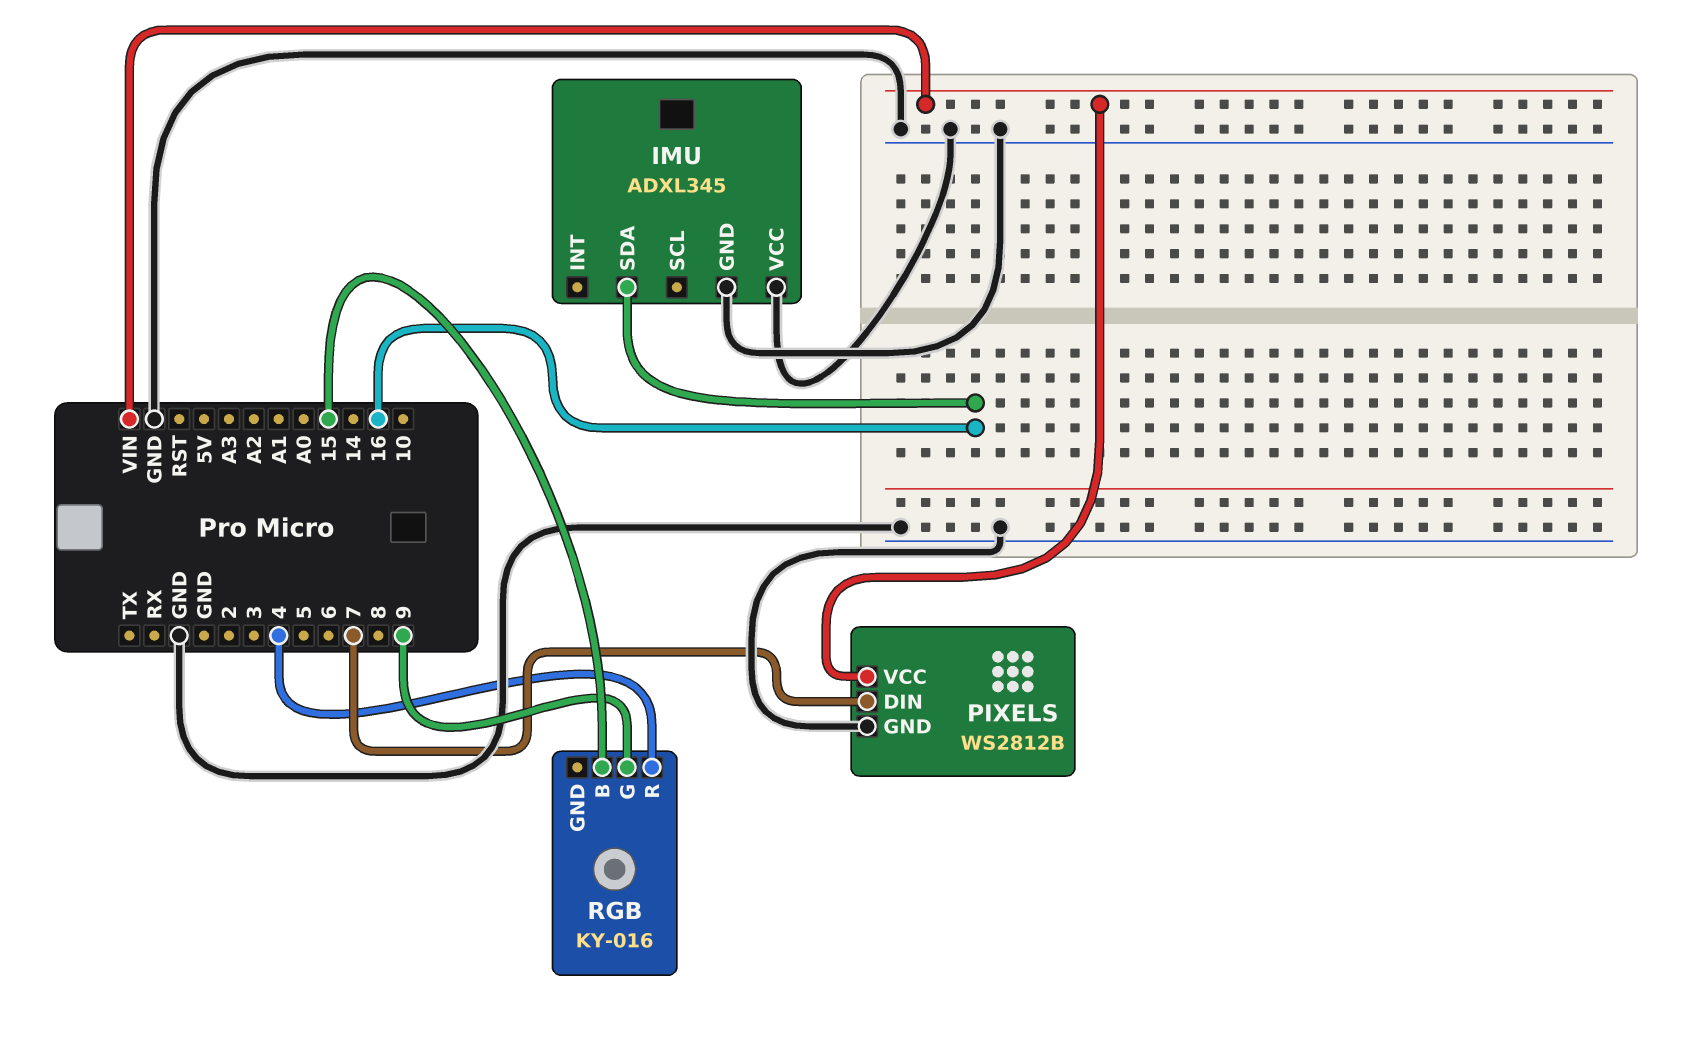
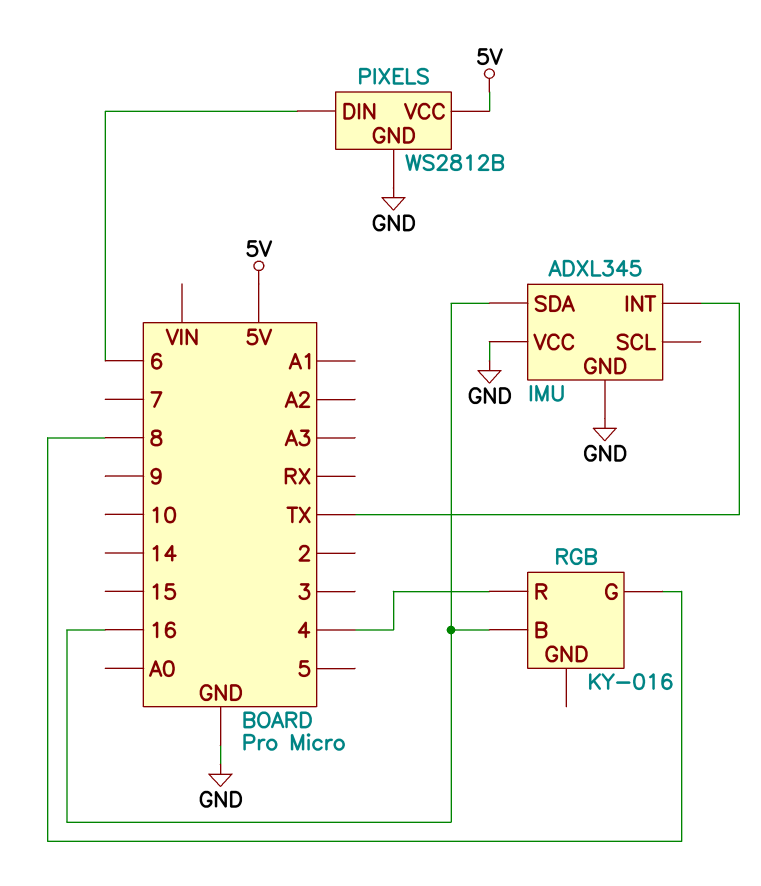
IMU pin INT: none -> TX
PIXELS pin DIN: 7 -> 6
PIXELS pin VCC: VIN -> 5V
RGB pin B: 15 -> 16
RGB pin G: 9 -> 8

